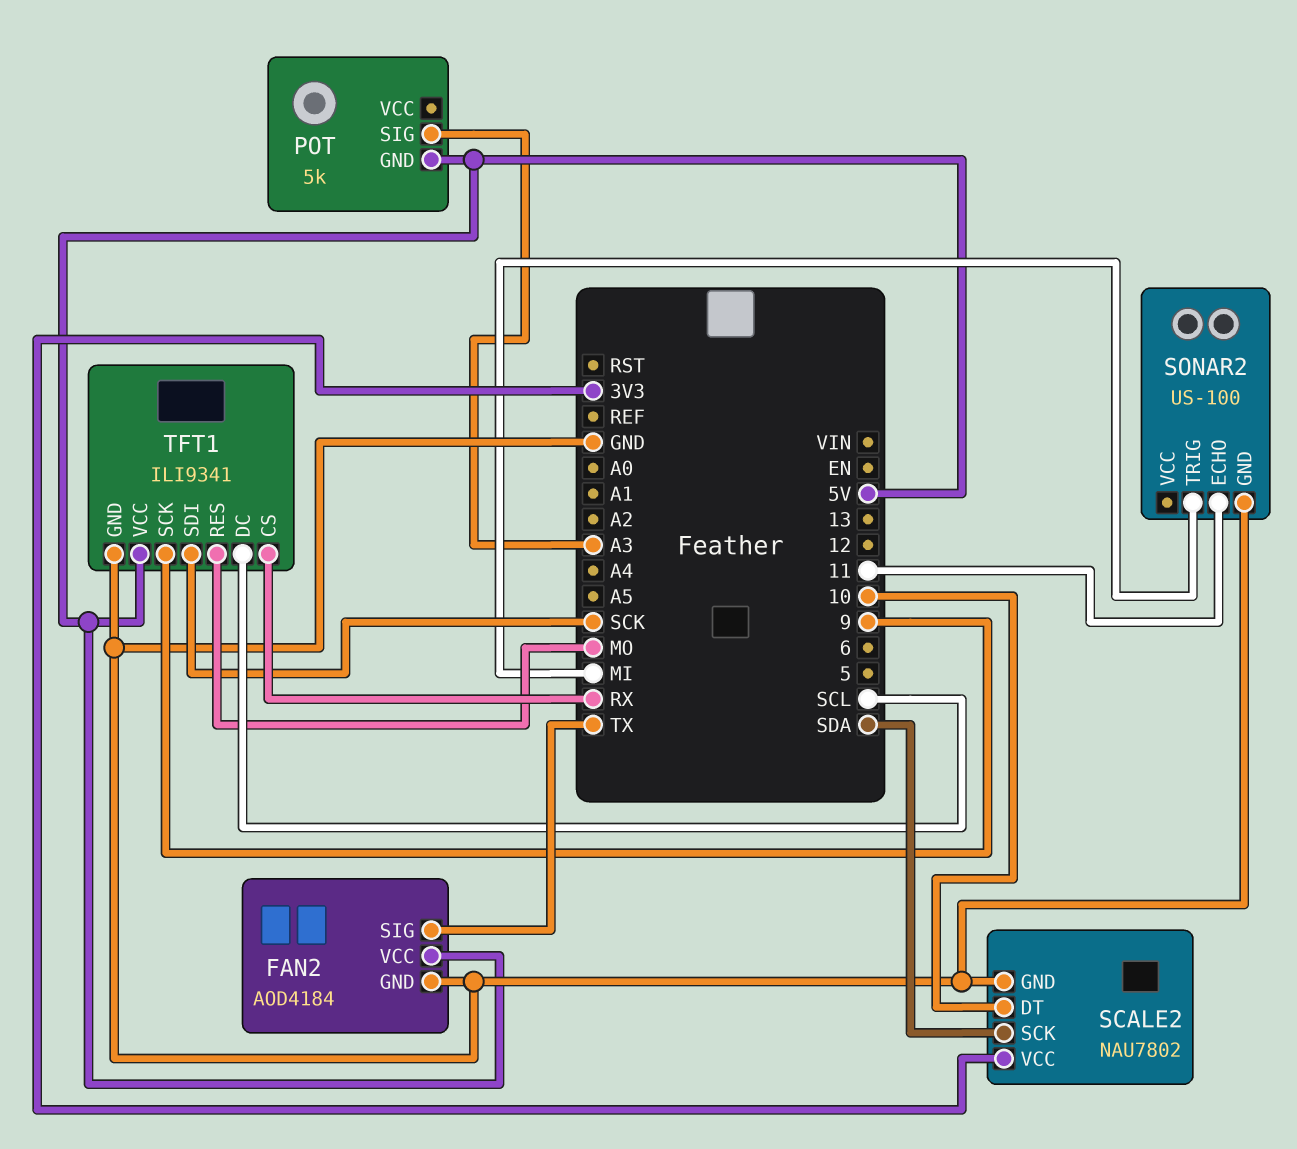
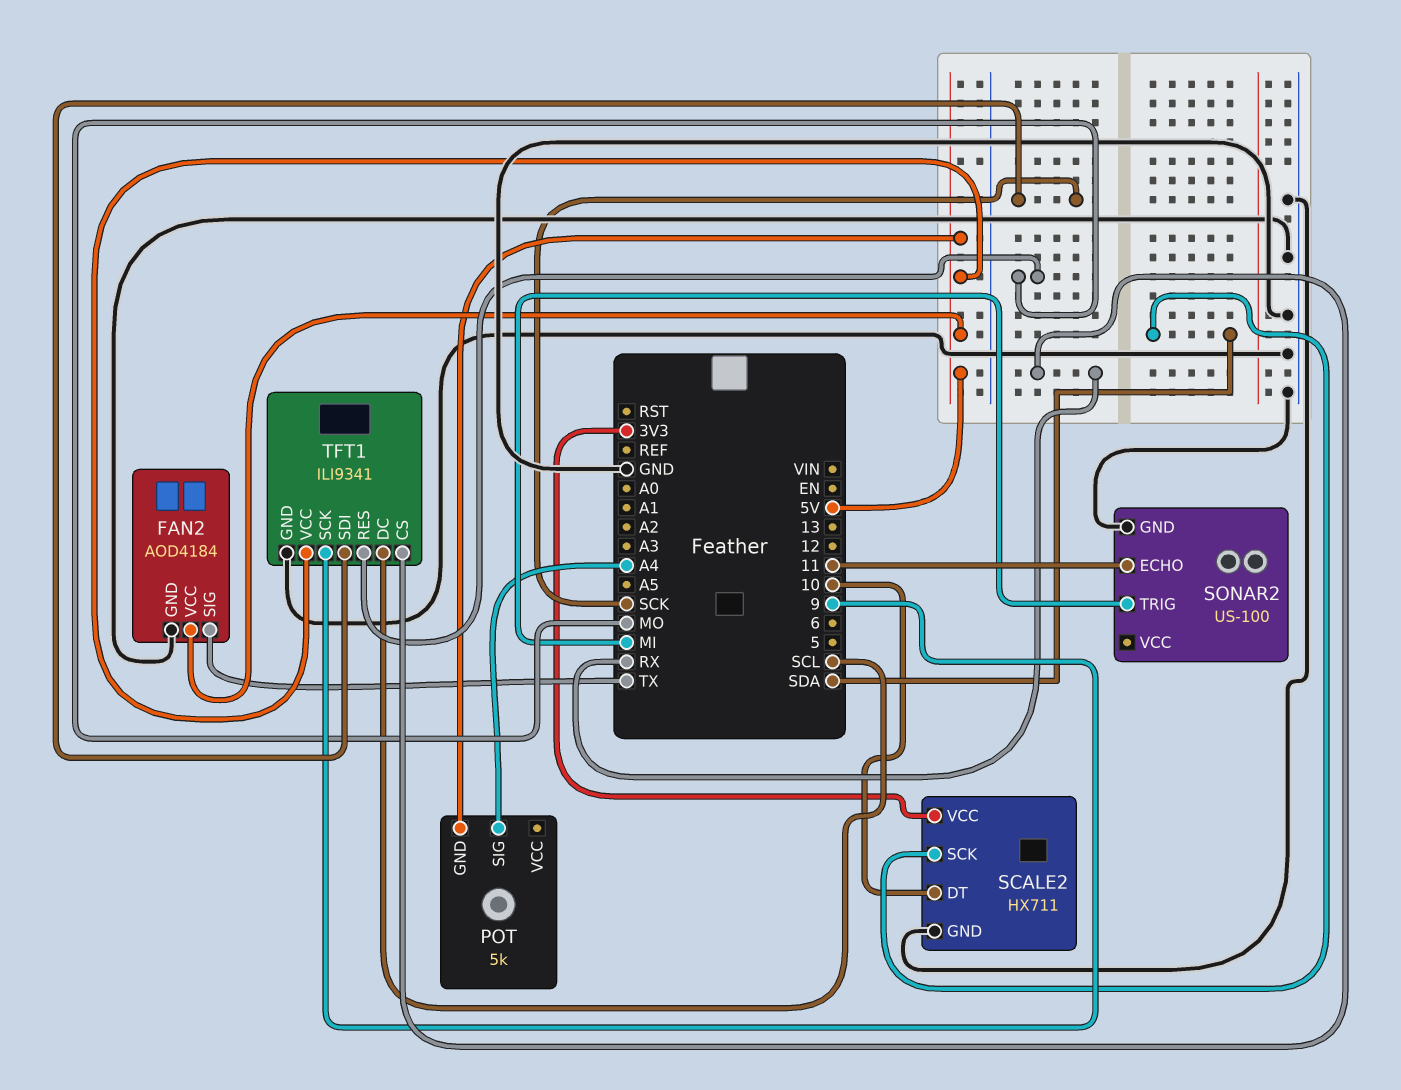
POT pin SIG: A3 -> A4
SCALE2: NAU7802 -> HX711

